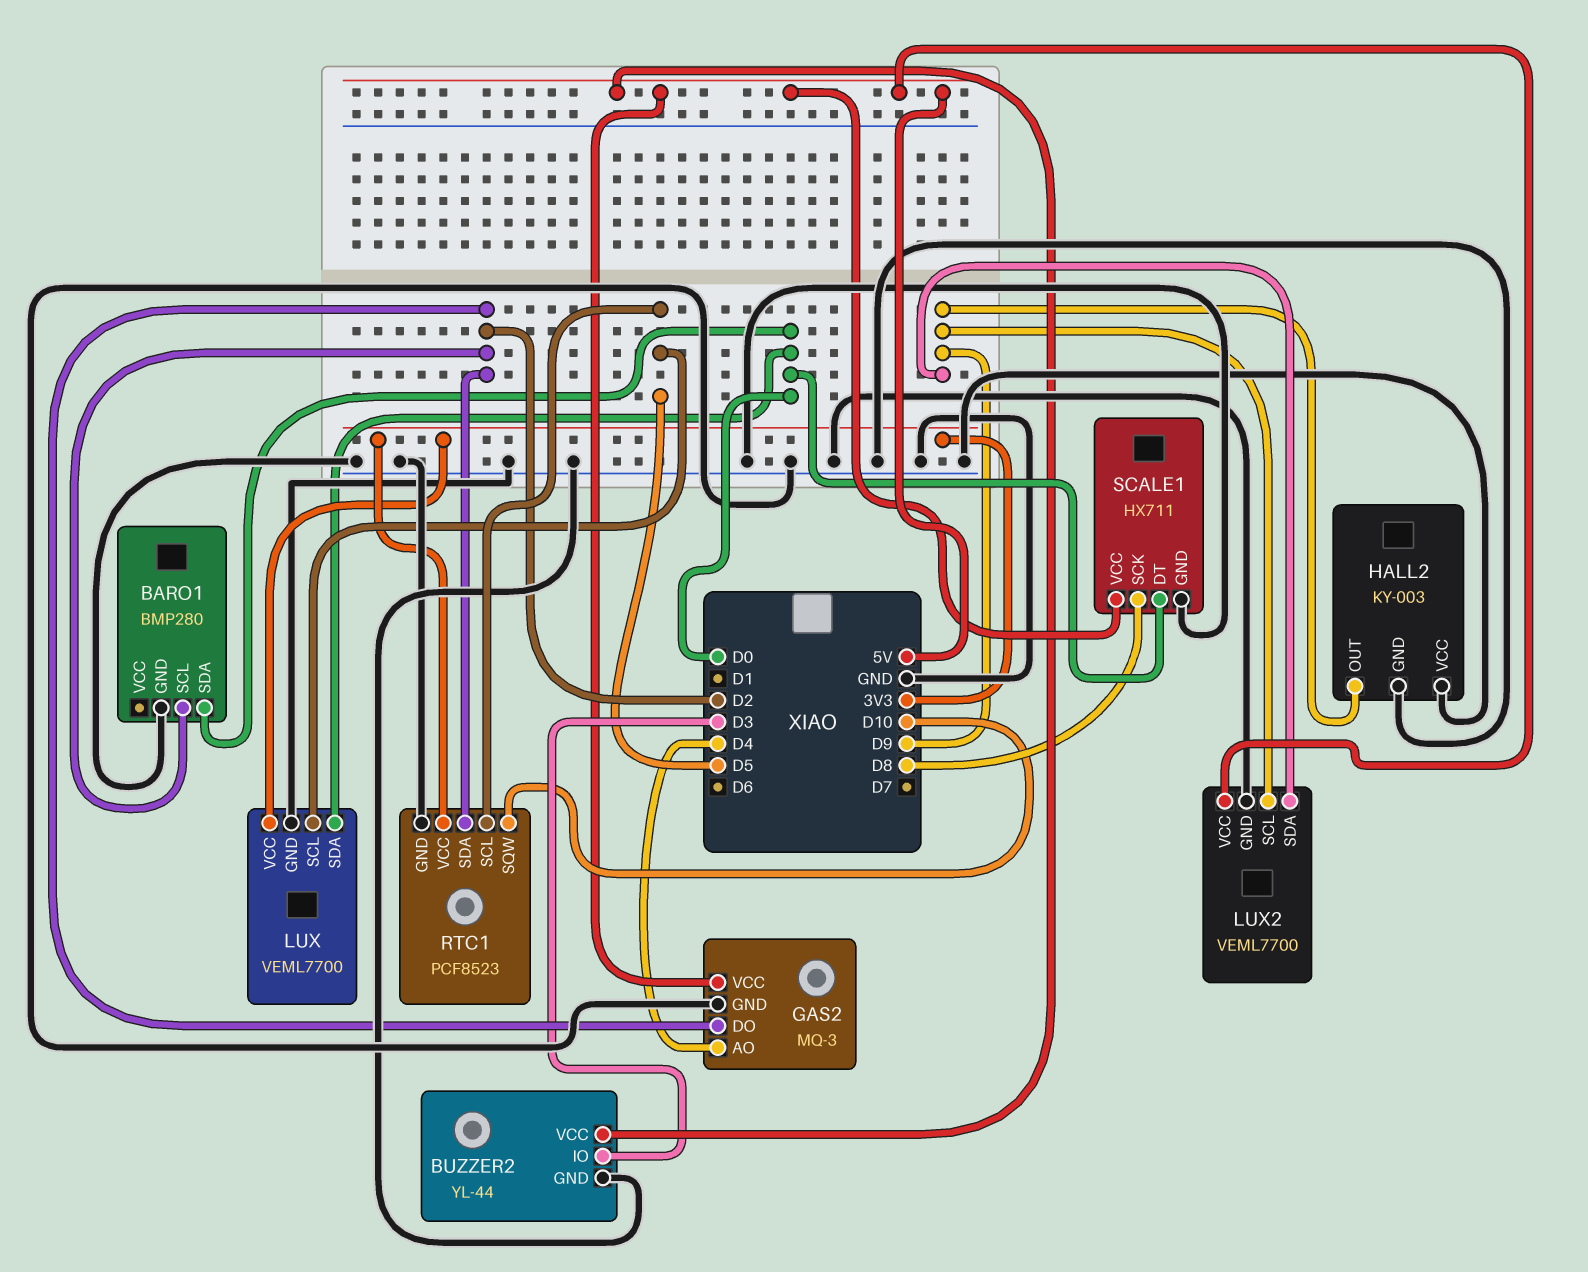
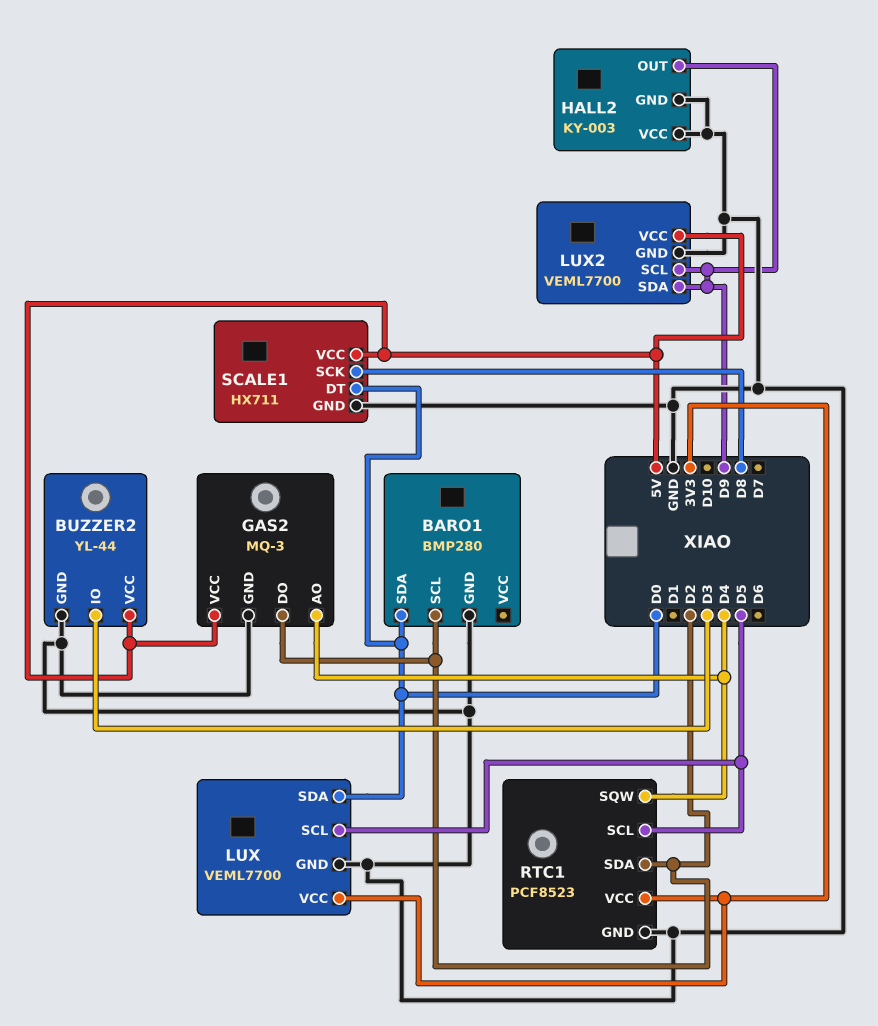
RTC1 pin SQW: D10 -> D4

